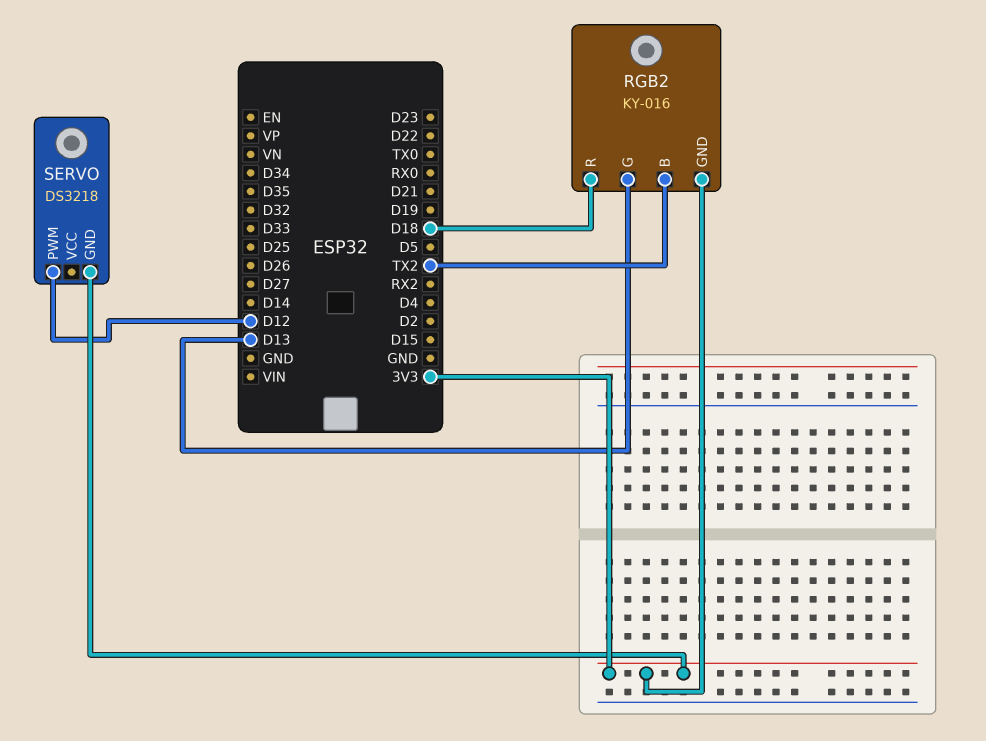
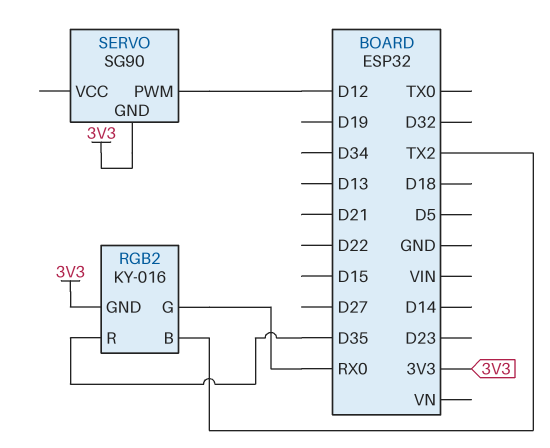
RGB2 pin G: D13 -> RX0
RGB2 pin R: D18 -> D35
SERVO: DS3218 -> SG90

